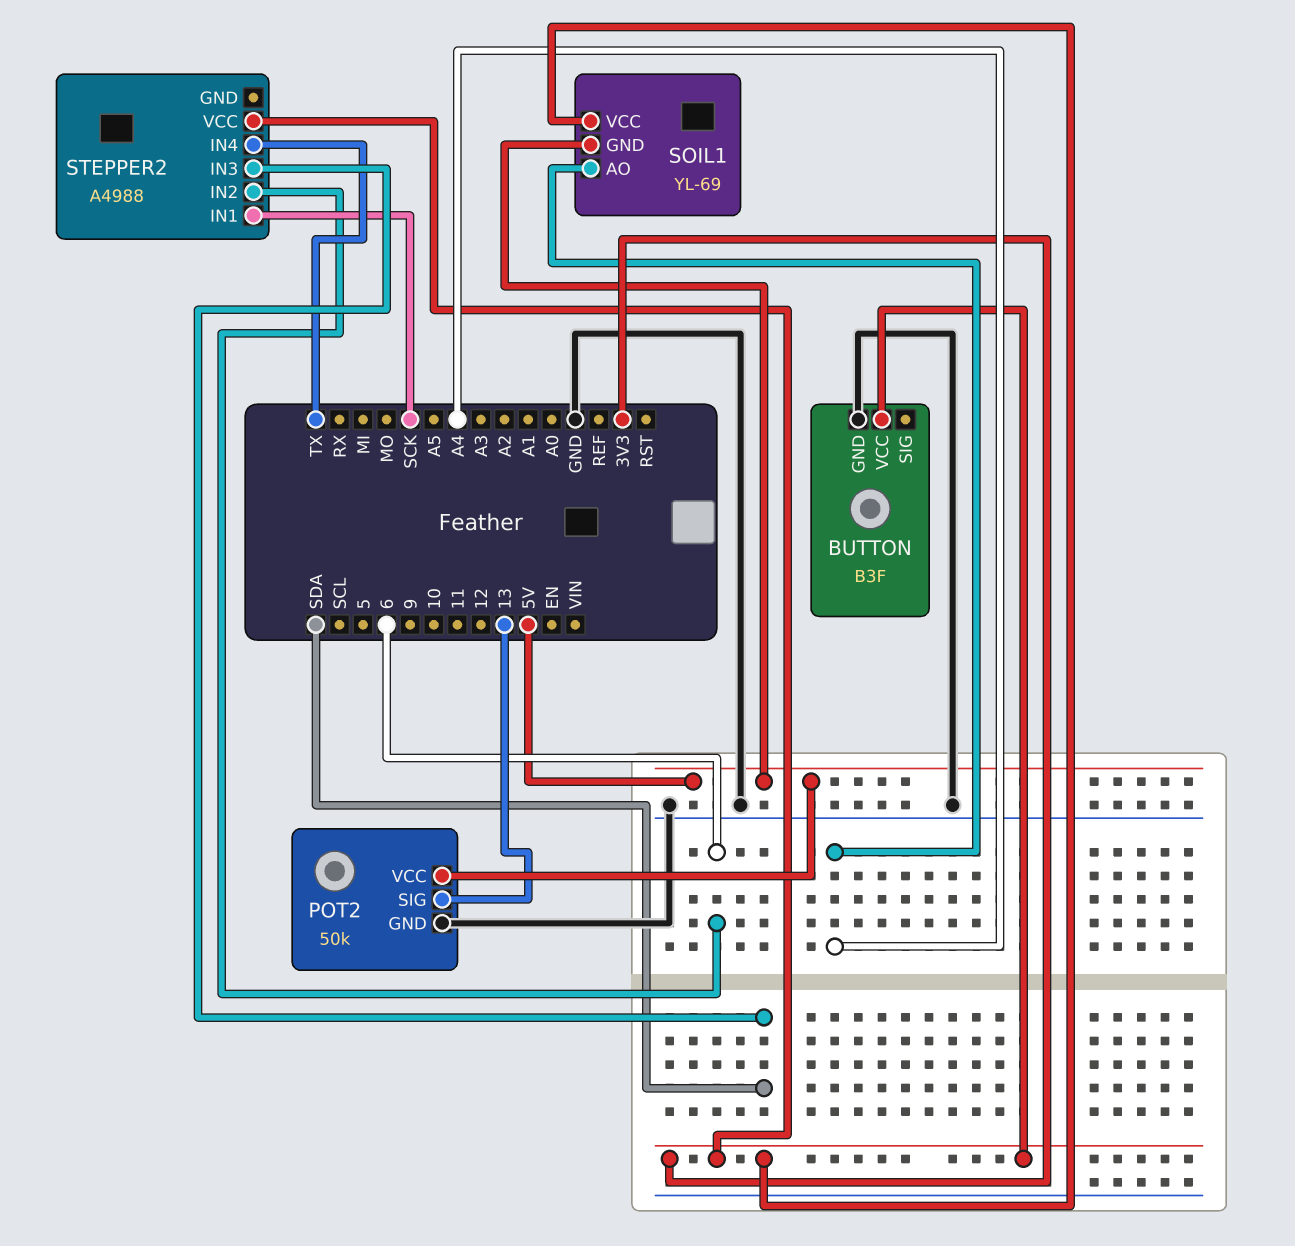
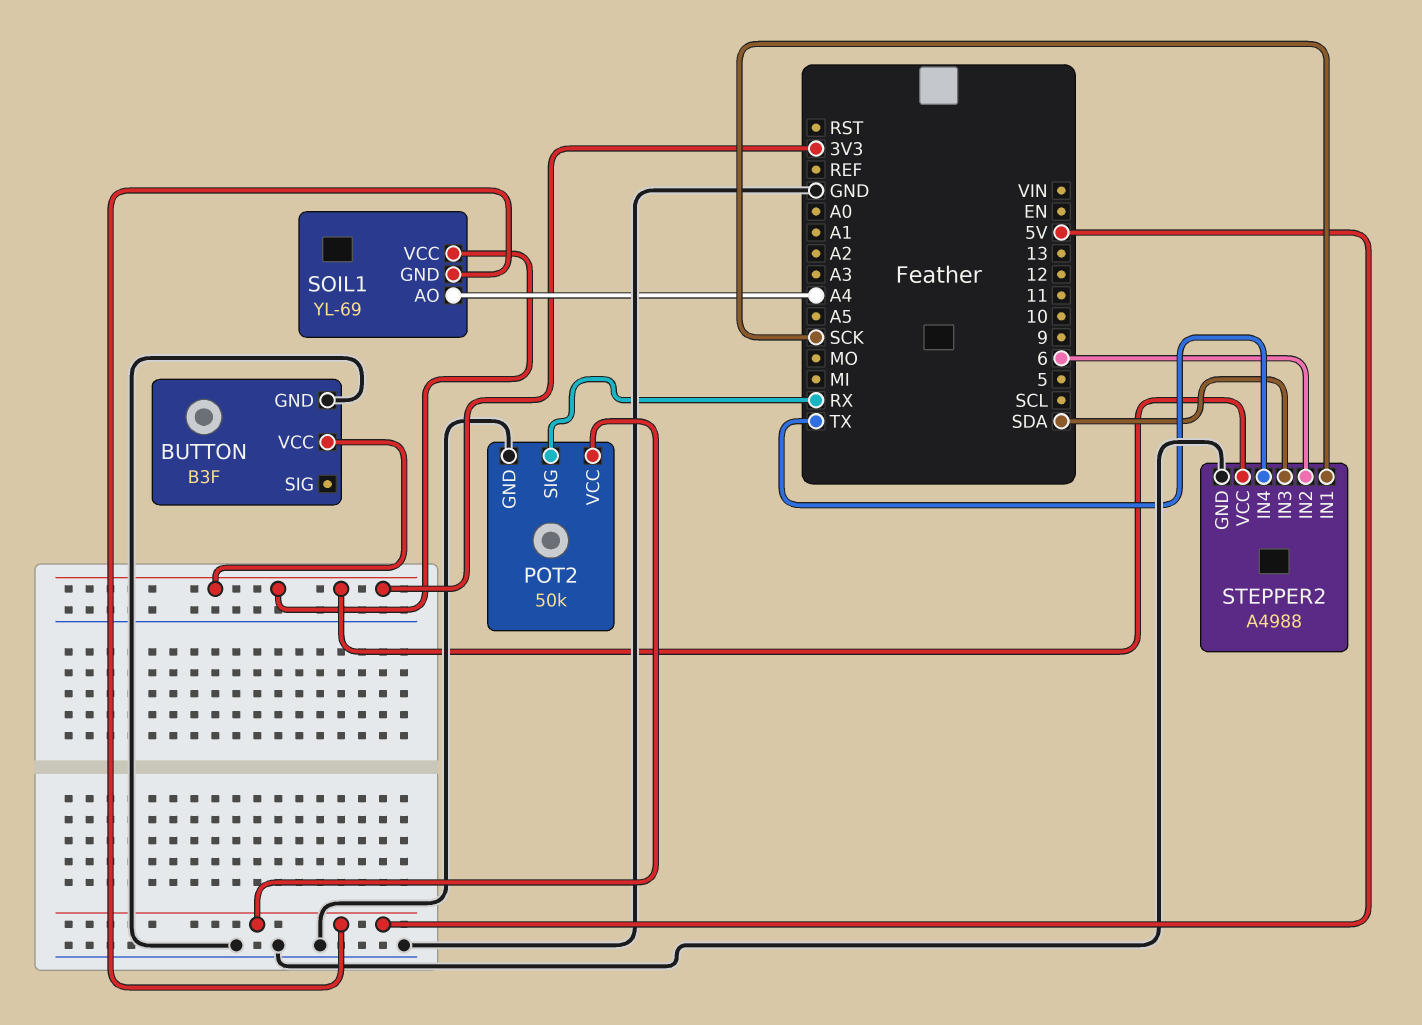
POT2 pin SIG: 13 -> RX
STEPPER2 pin GND: none -> GND

